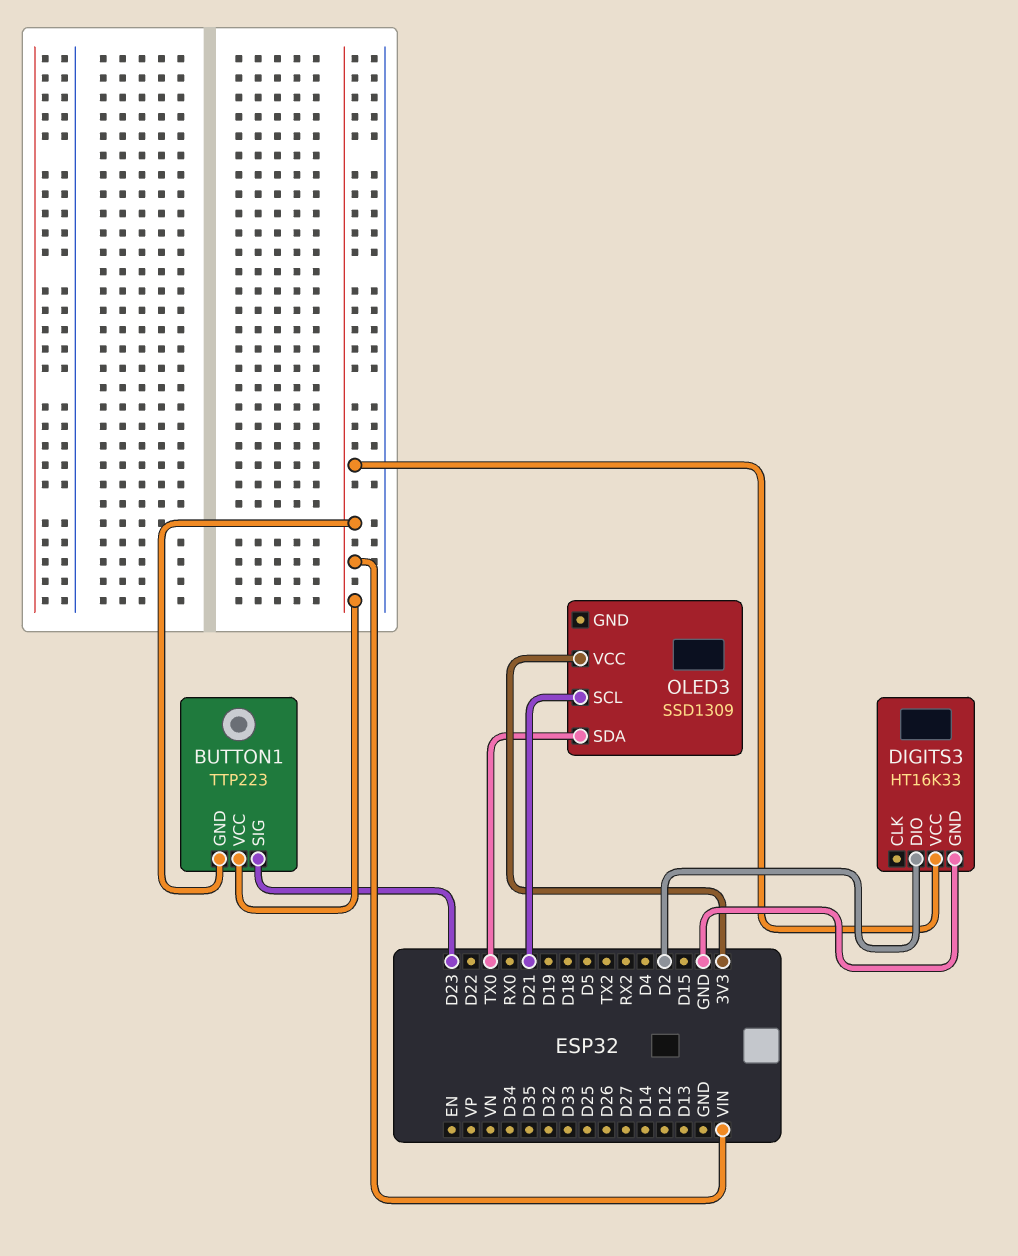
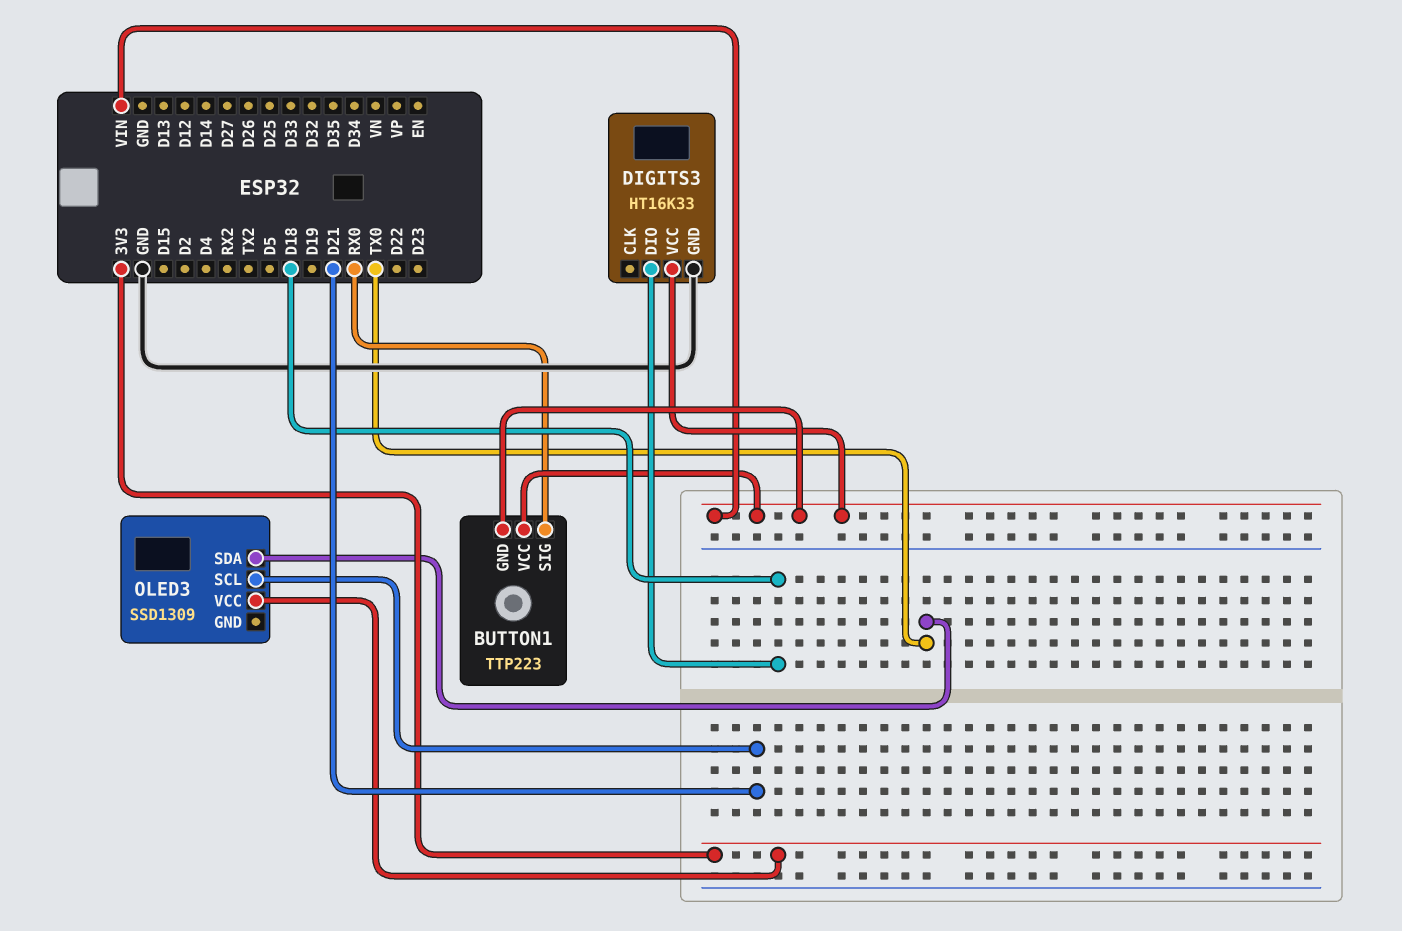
BUTTON1 pin SIG: D23 -> RX0
DIGITS3 pin DIO: D2 -> D18

